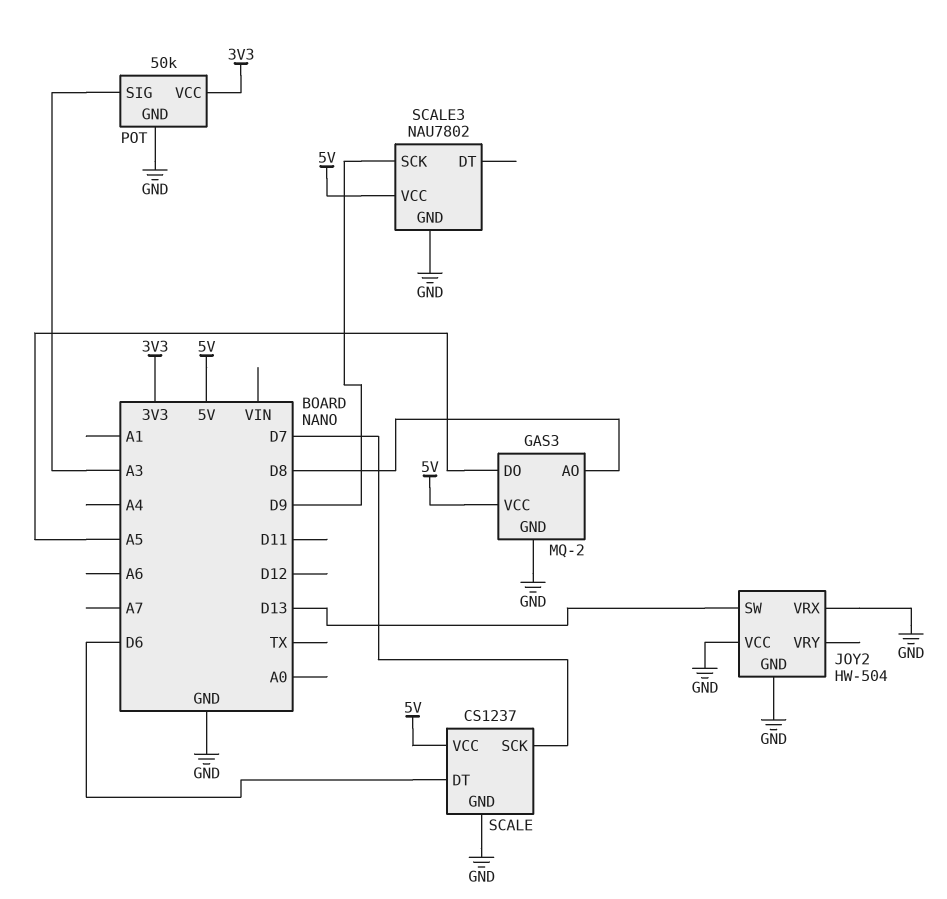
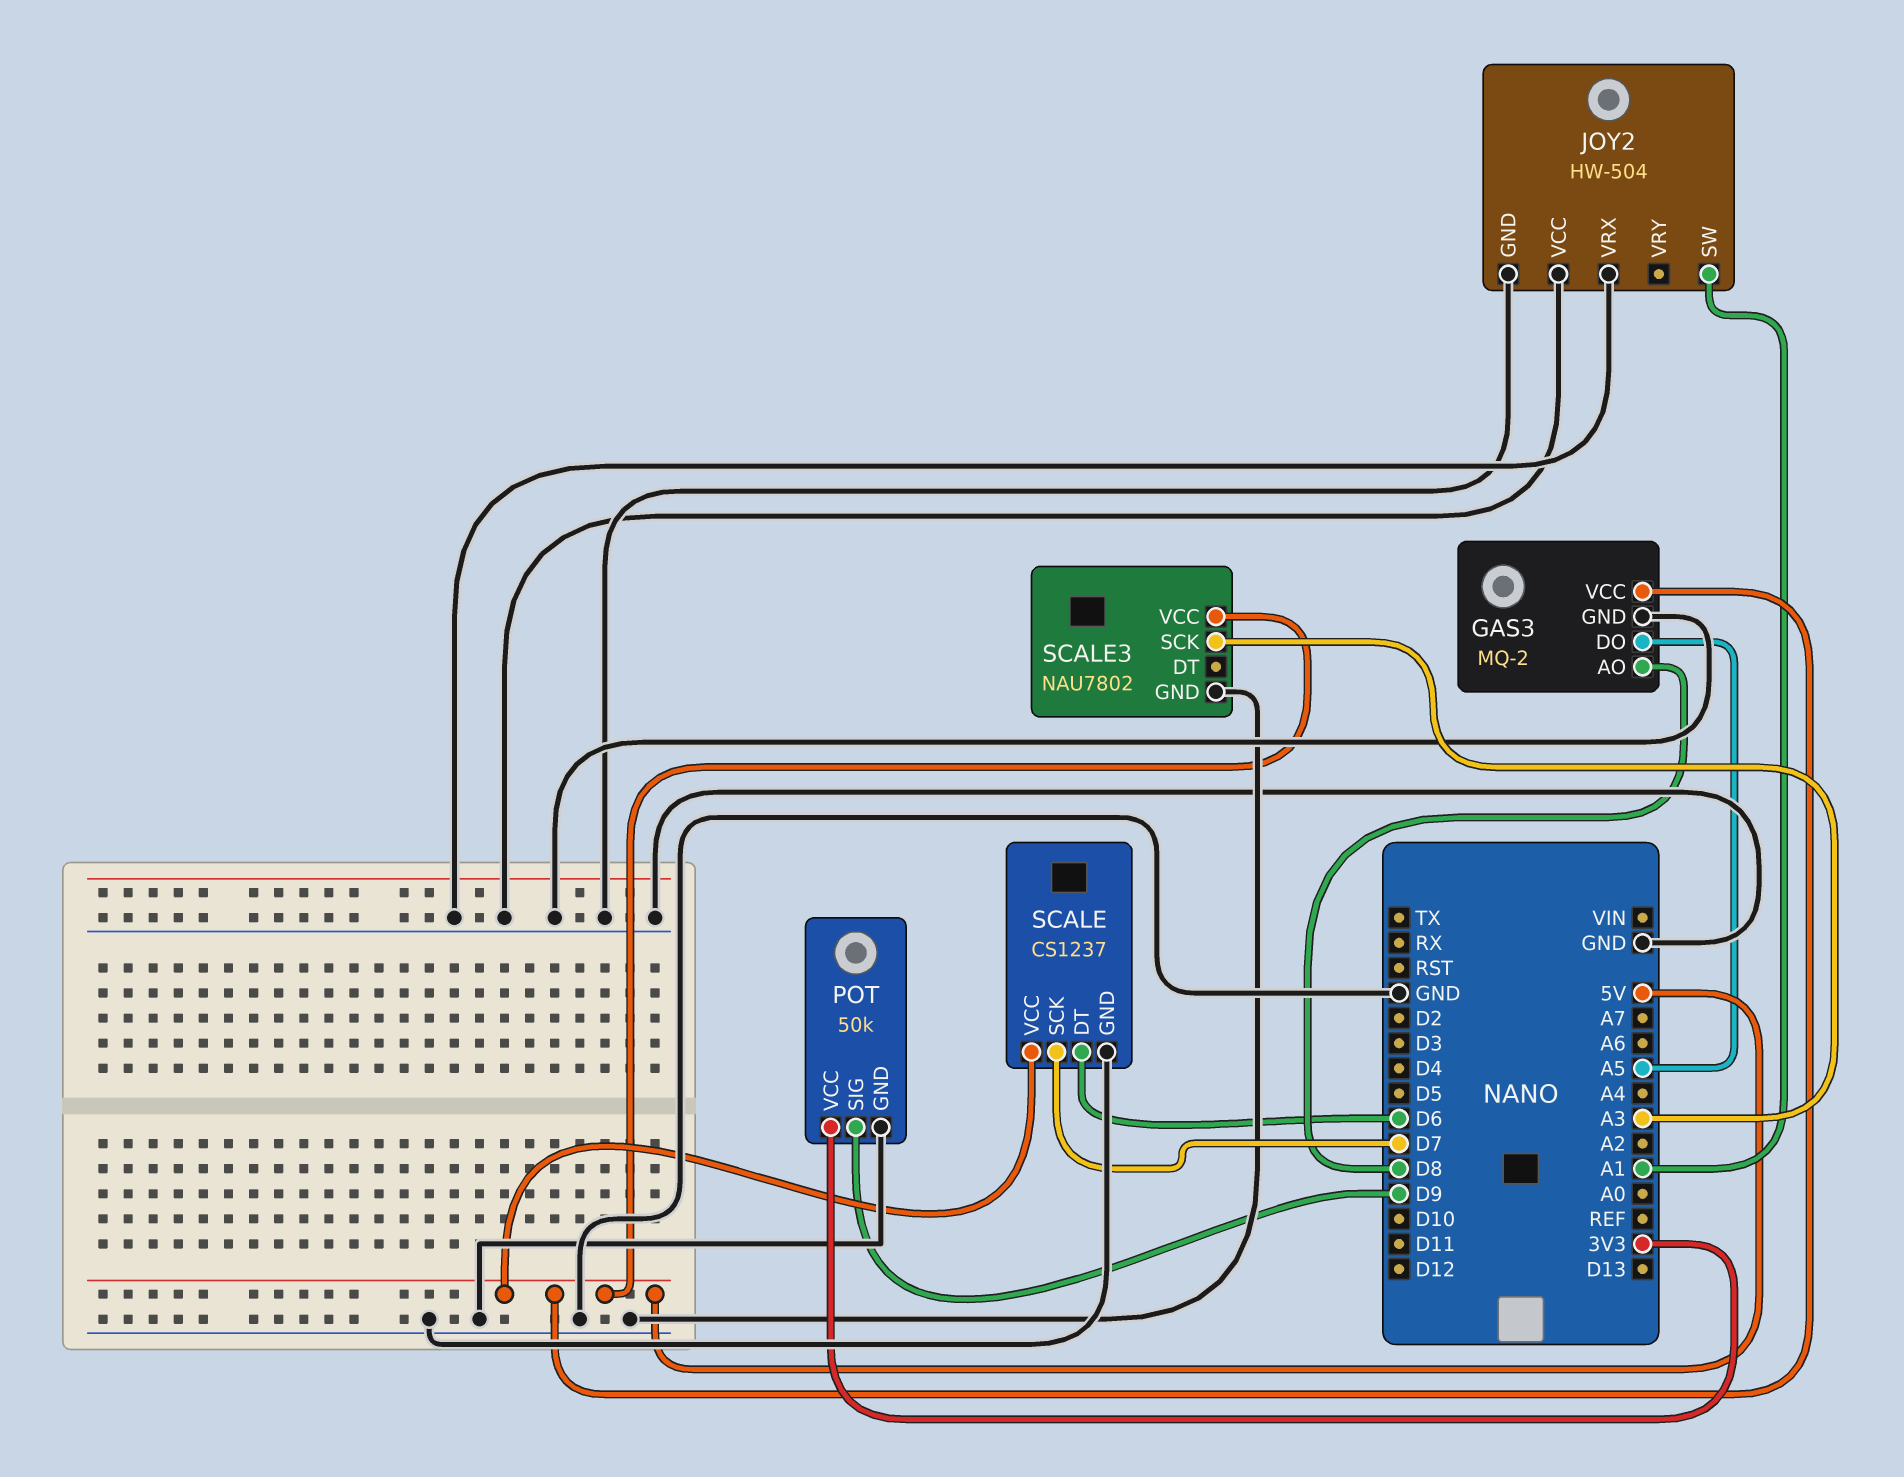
JOY2 pin SW: D13 -> A1
POT pin SIG: A3 -> D9
SCALE3 pin SCK: D9 -> A3

